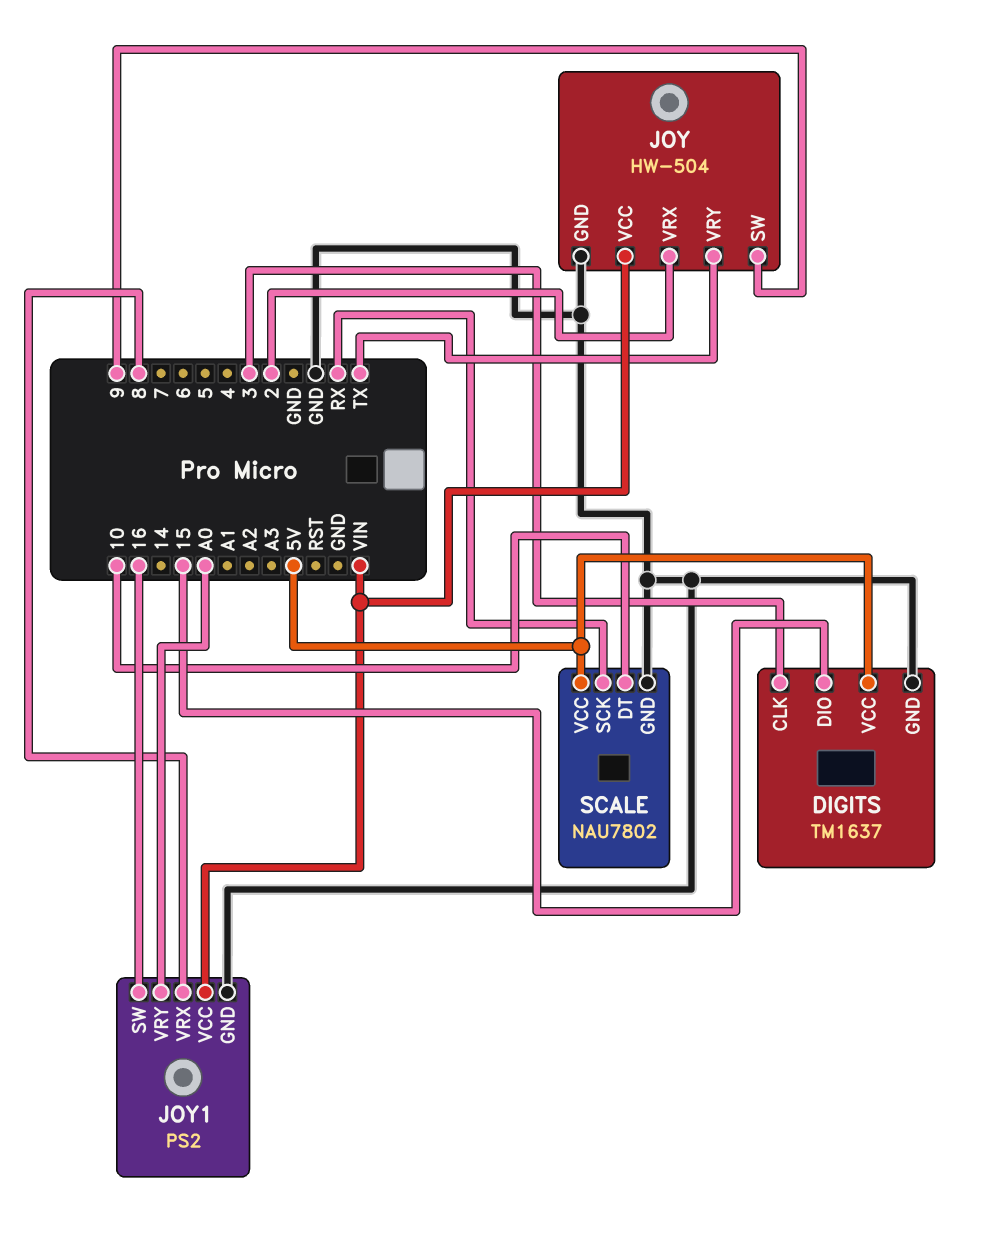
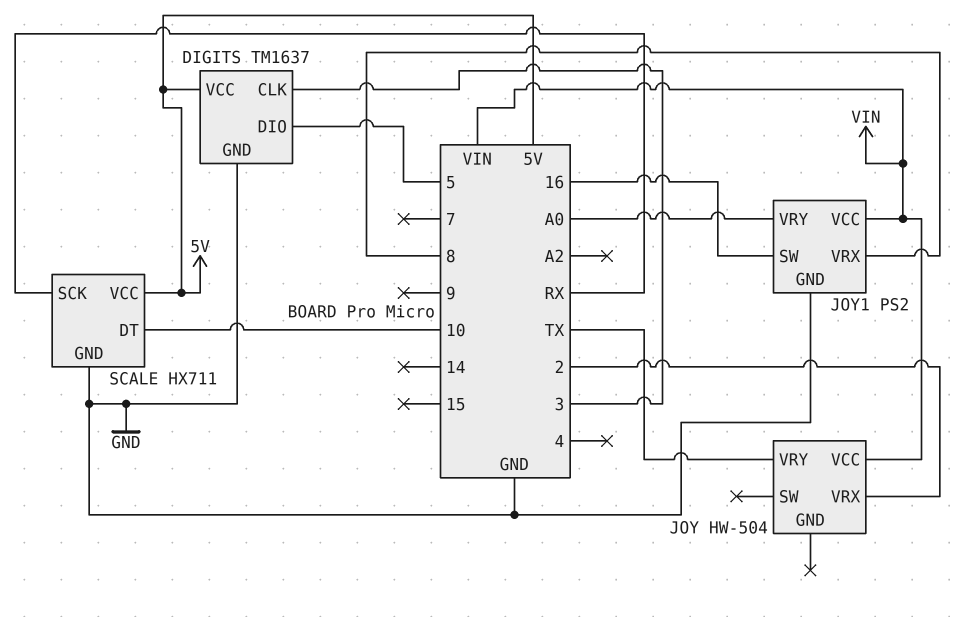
DIGITS pin DIO: 15 -> 5
JOY pin GND: GND -> none
JOY pin SW: 9 -> none
SCALE: NAU7802 -> HX711

